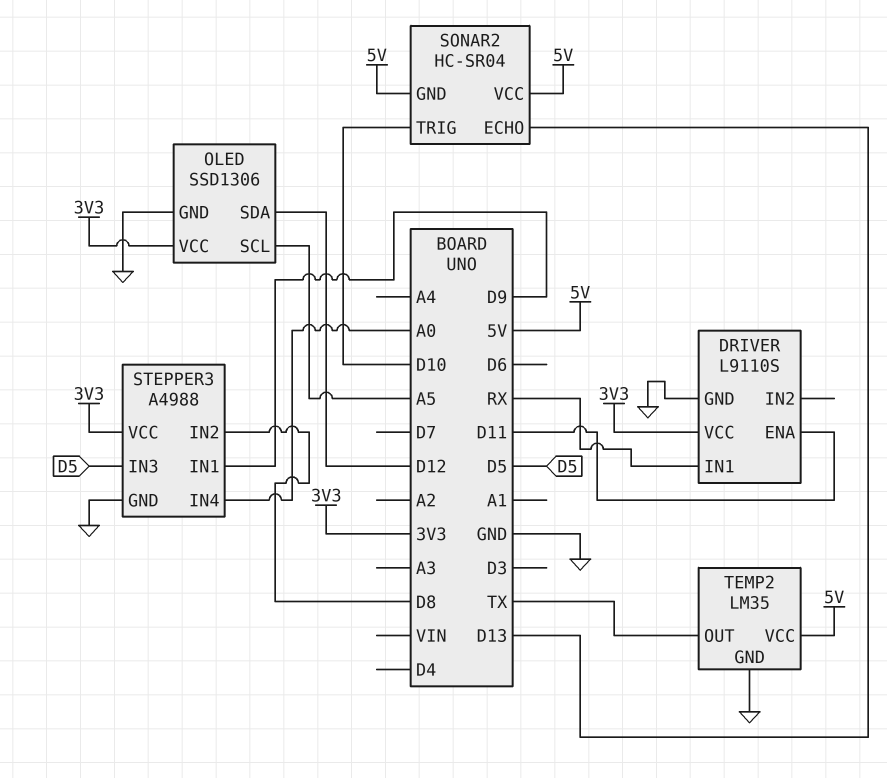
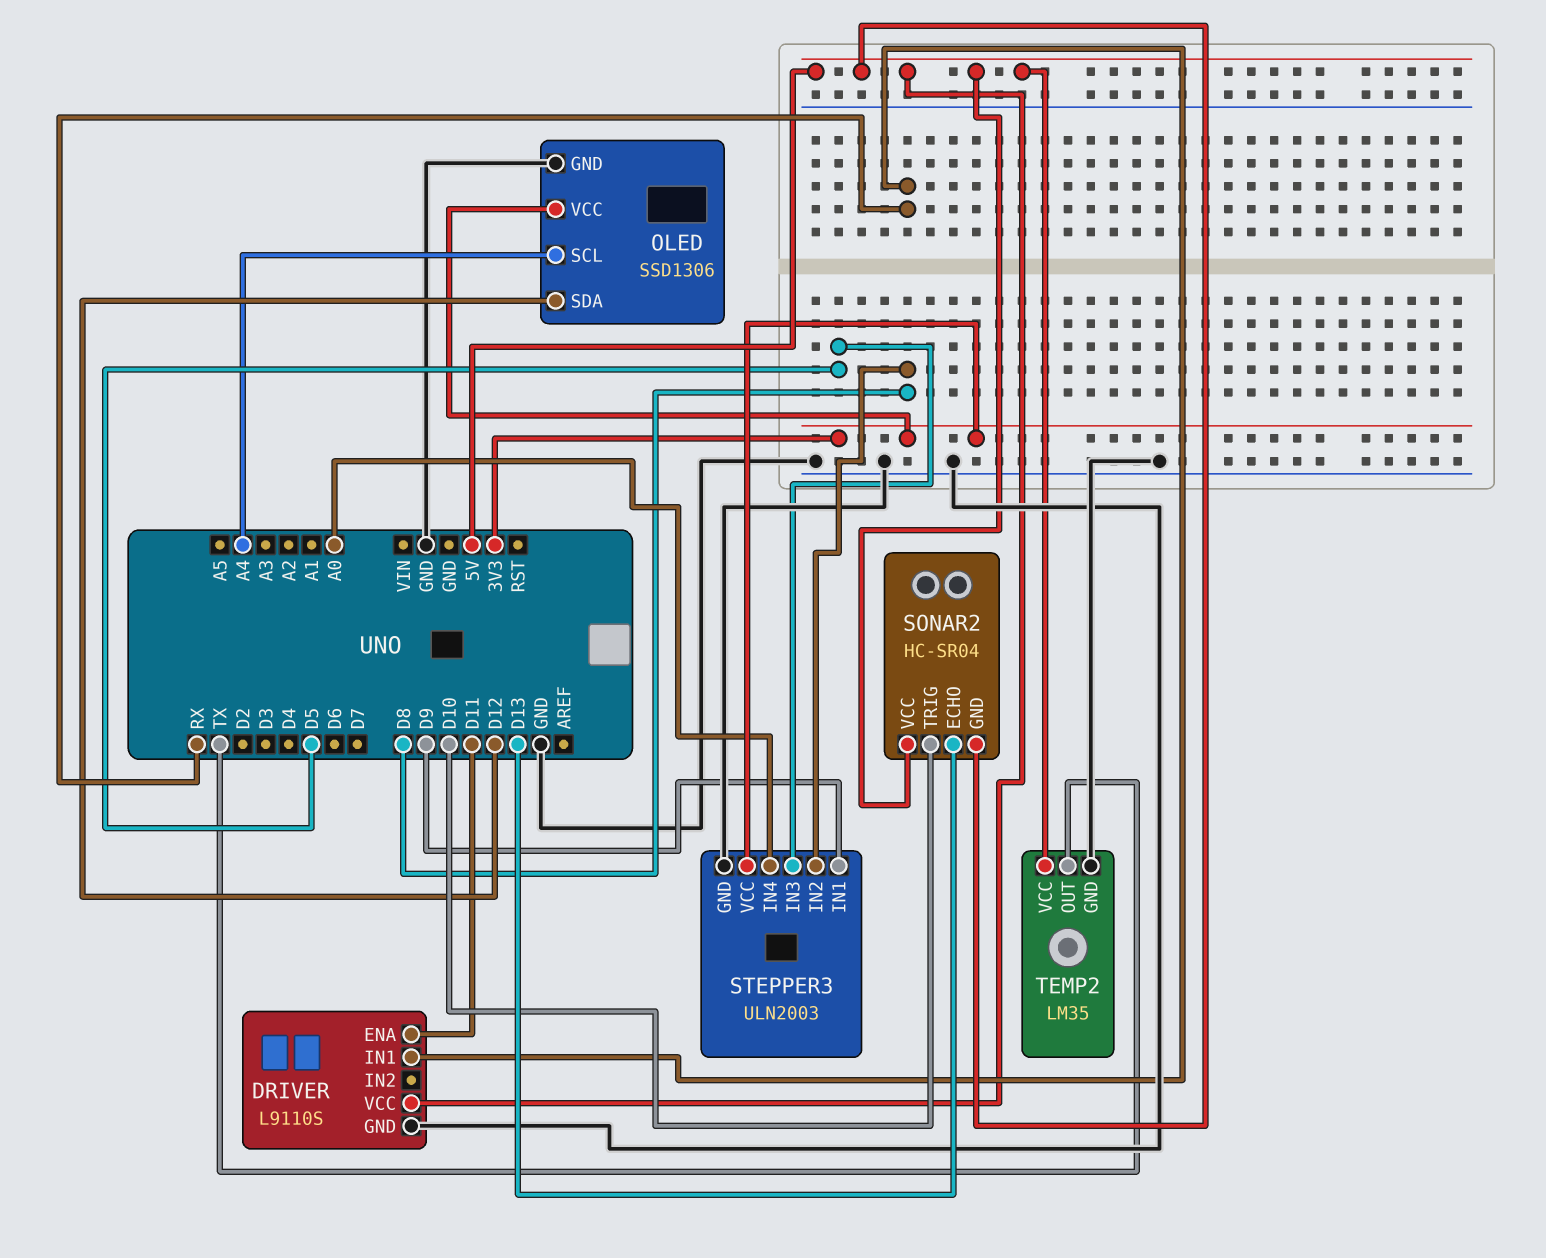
DRIVER pin VCC: 3V3 -> 5V
OLED pin SCL: A5 -> A4
STEPPER3: A4988 -> ULN2003

